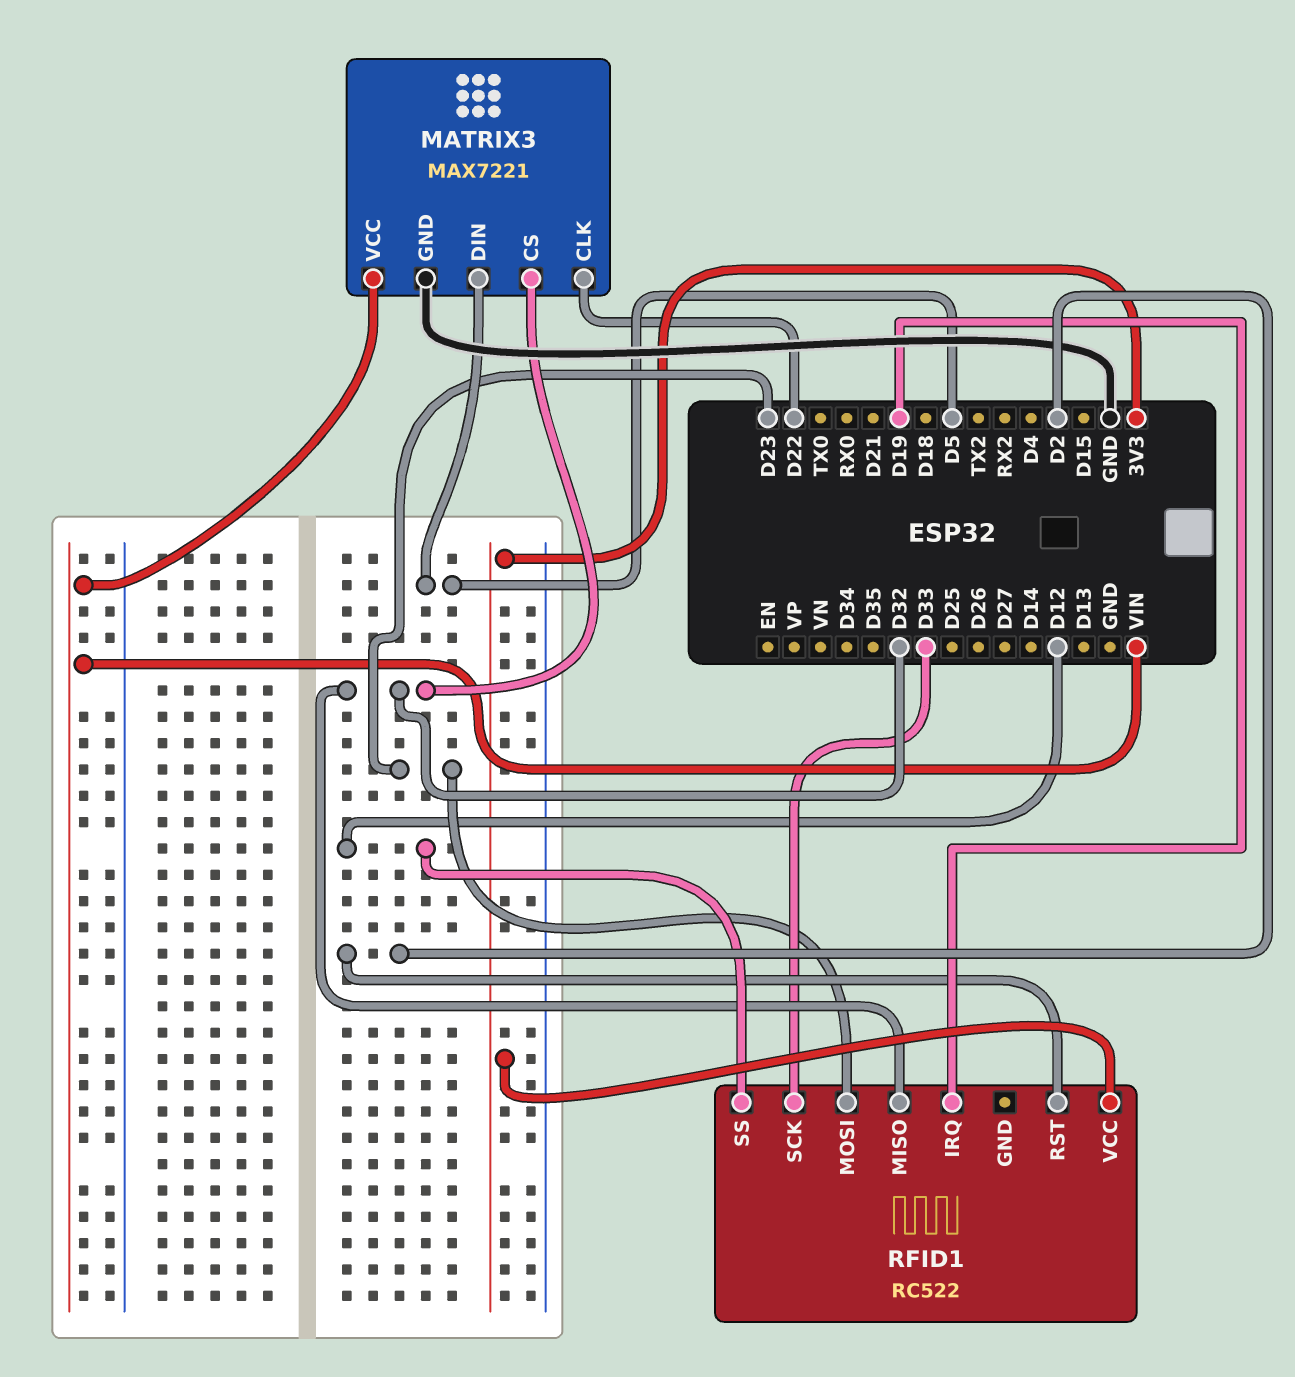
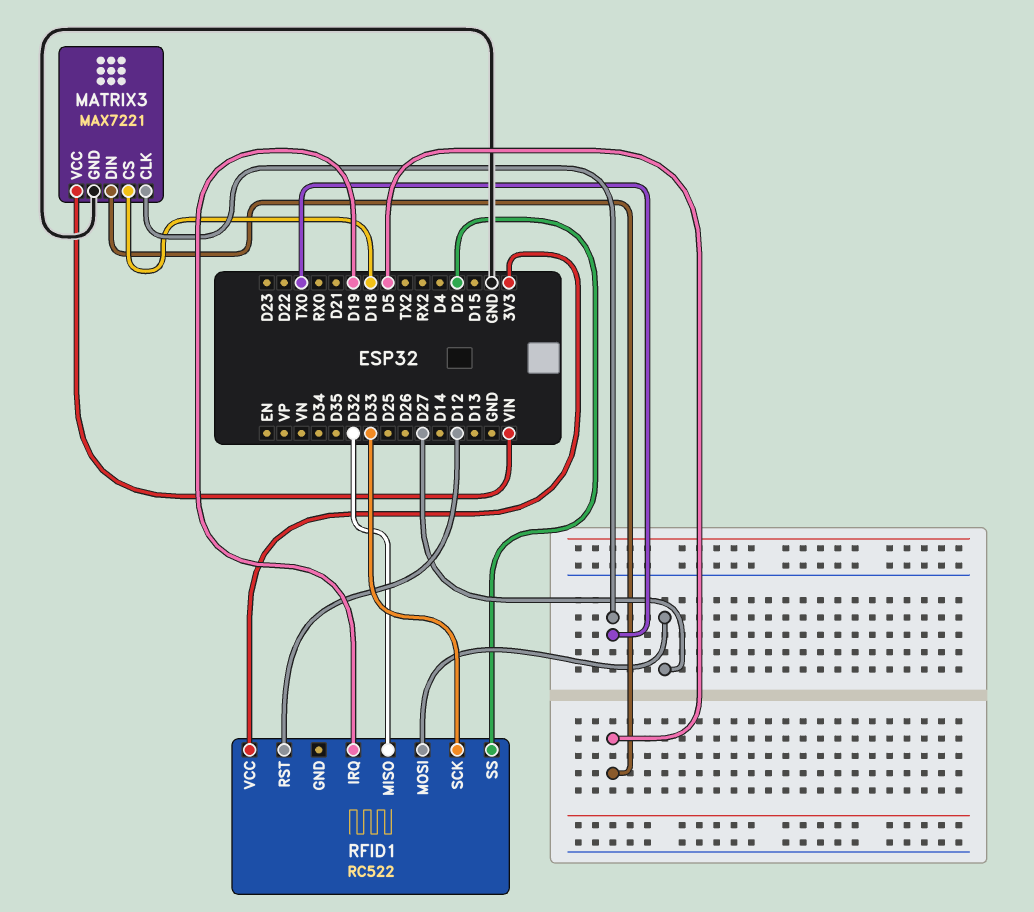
MATRIX3 pin CLK: D22 -> TX0
MATRIX3 pin CS: D32 -> D18
RFID1 pin MOSI: D23 -> D27
RFID1 pin RST: D2 -> D12
RFID1 pin SS: D12 -> D2

